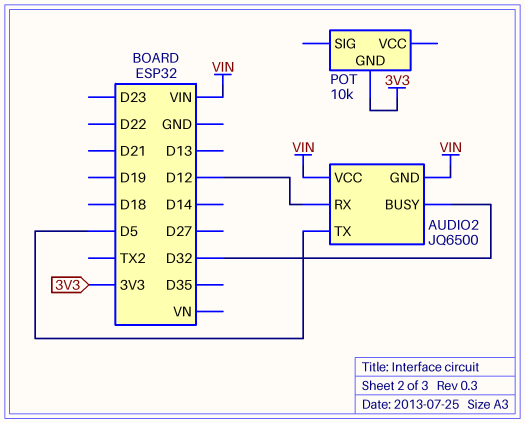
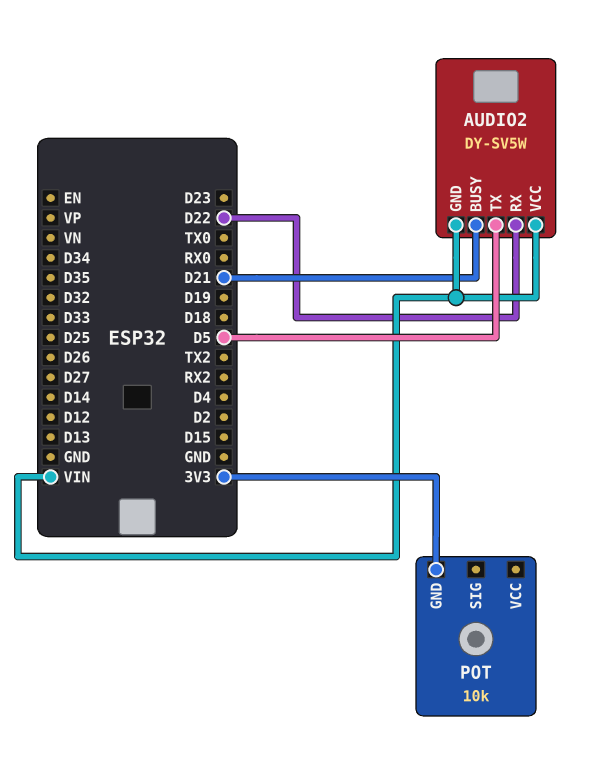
AUDIO2: JQ6500 -> DY-SV5W
AUDIO2 pin BUSY: D32 -> D21
AUDIO2 pin RX: D12 -> D22

